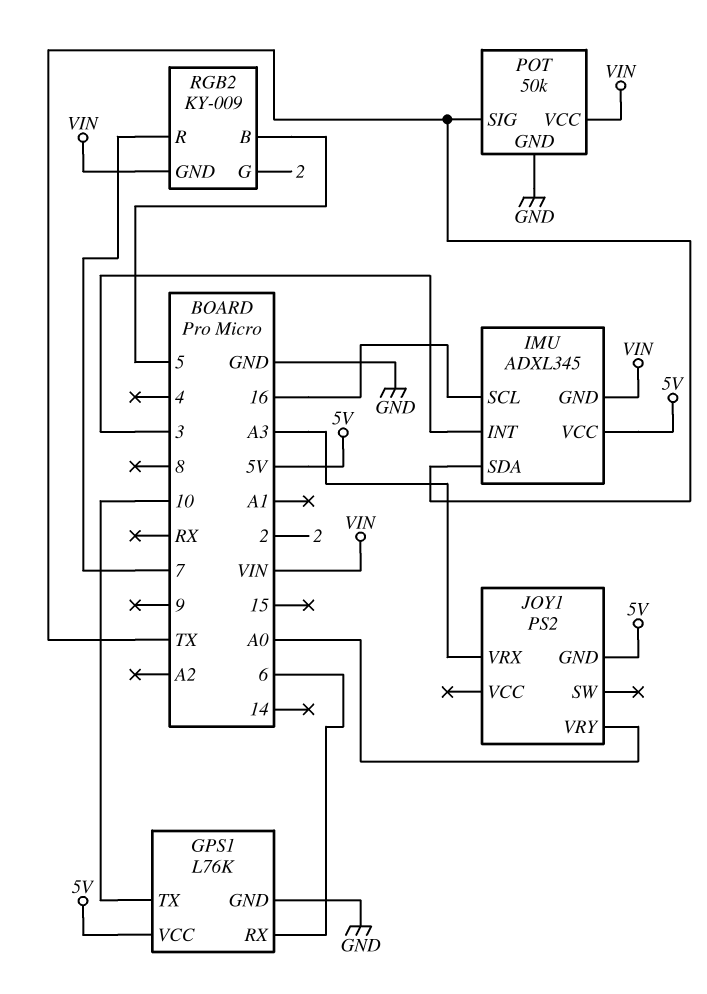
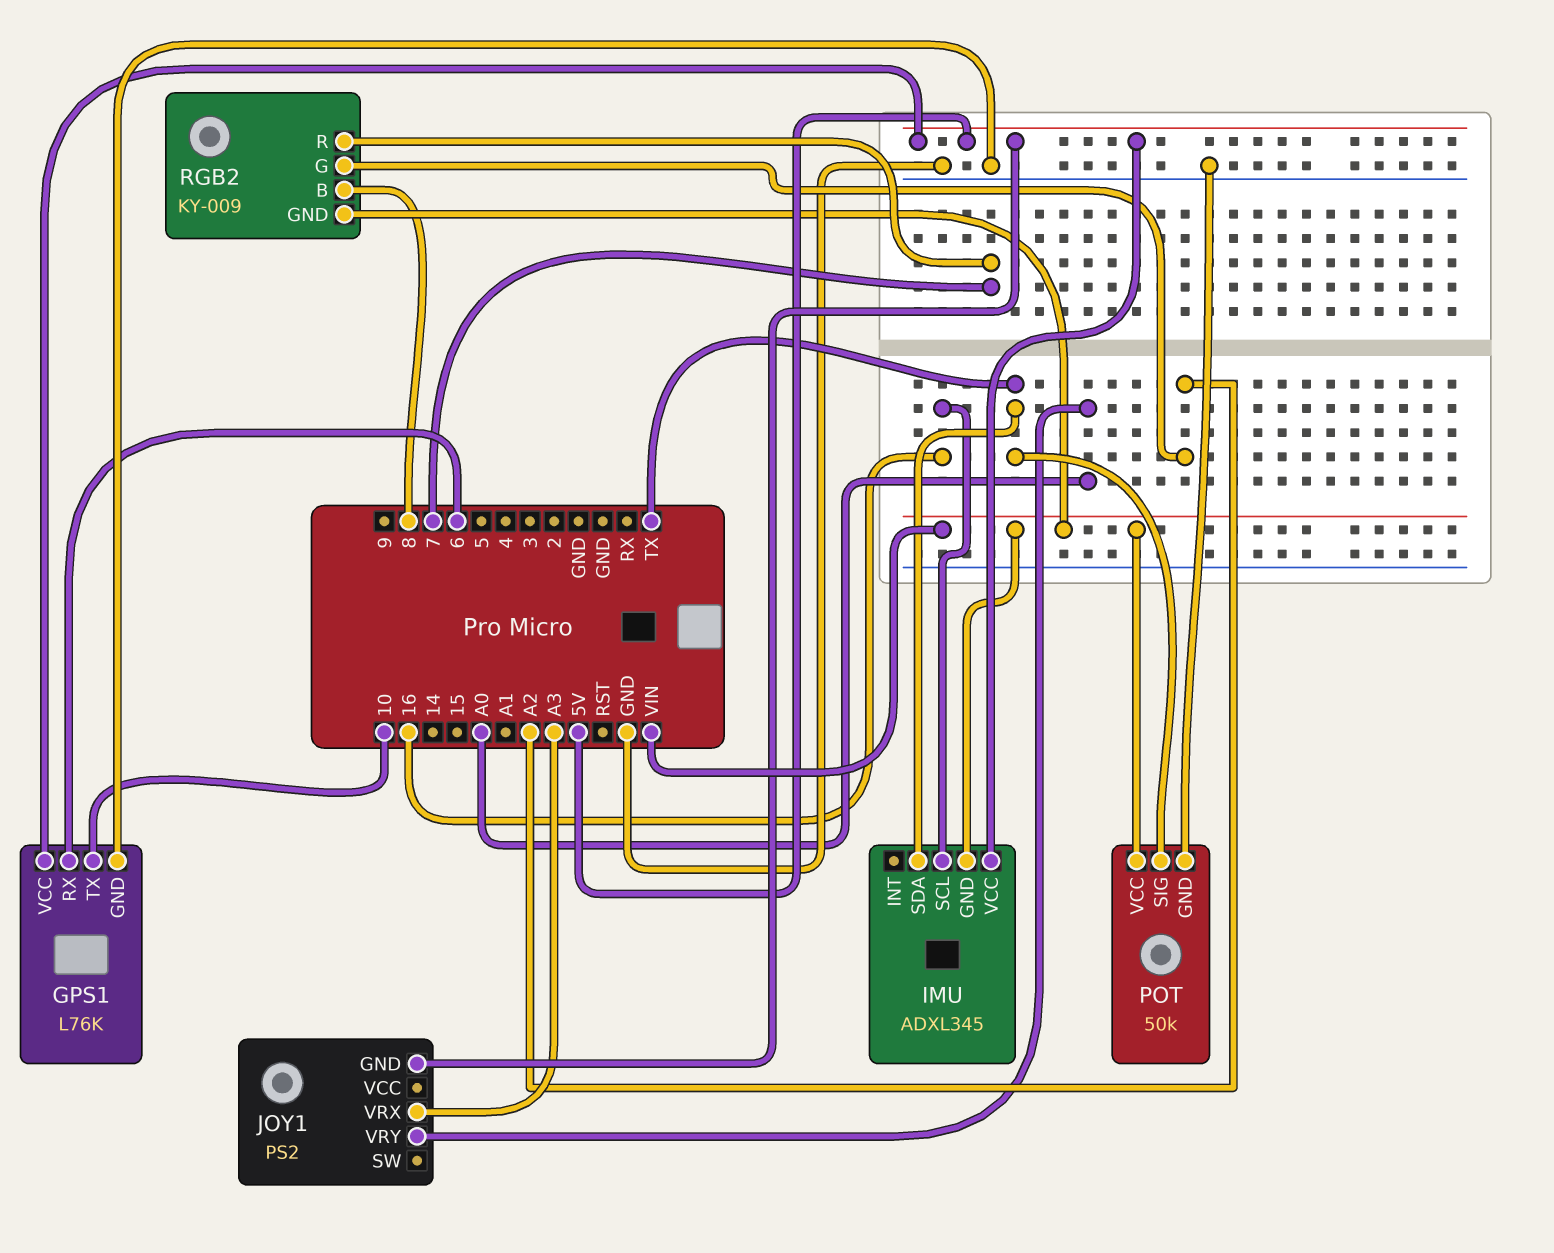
IMU pin INT: 3 -> none
RGB2 pin B: 5 -> 8
RGB2 pin G: 2 -> A2

